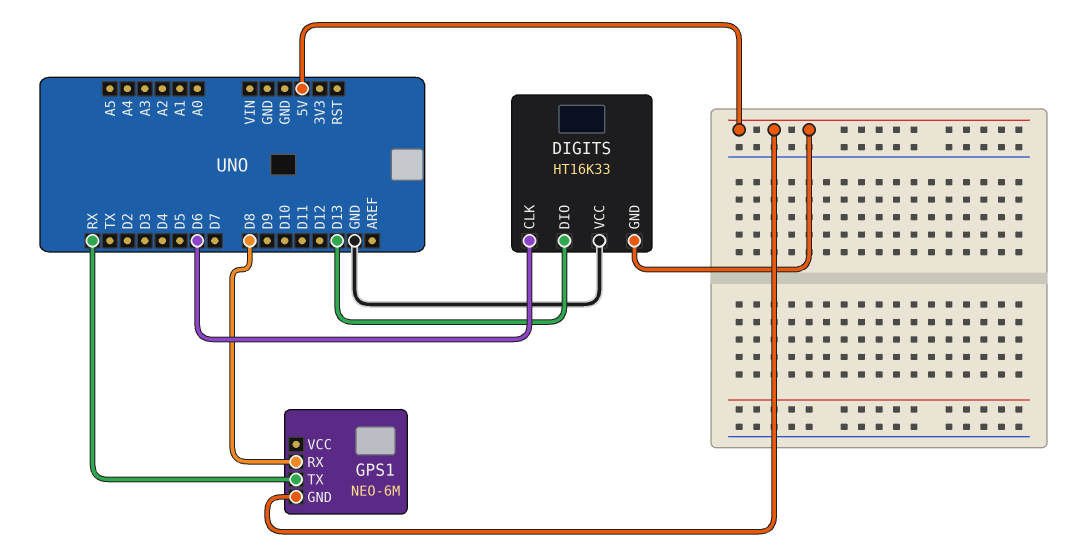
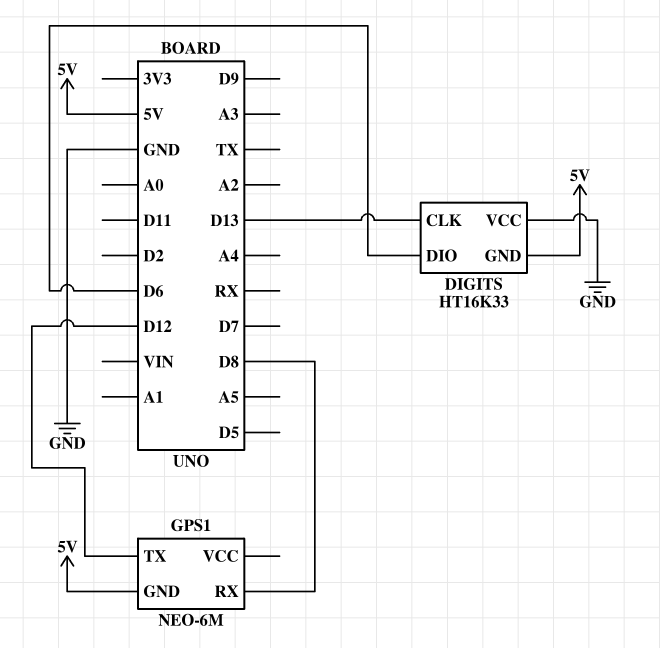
DIGITS pin CLK: D6 -> D13
DIGITS pin DIO: D13 -> D6
GPS1 pin TX: RX -> D12

